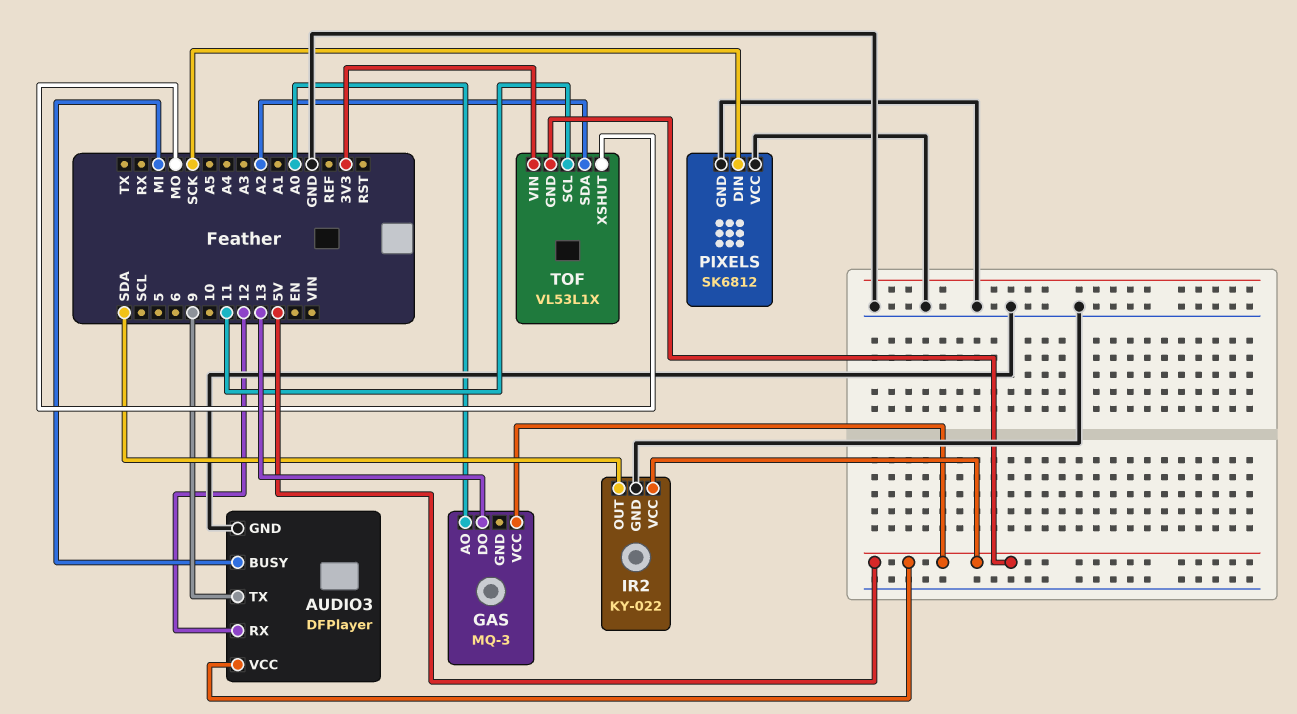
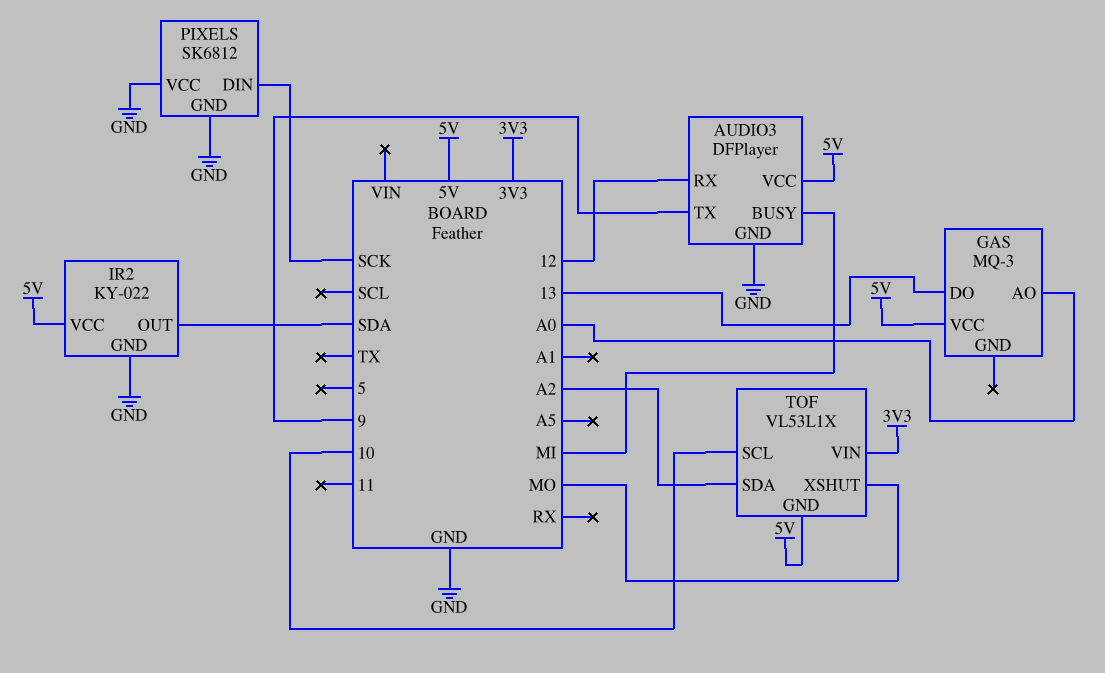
TOF pin SCL: 11 -> 10

